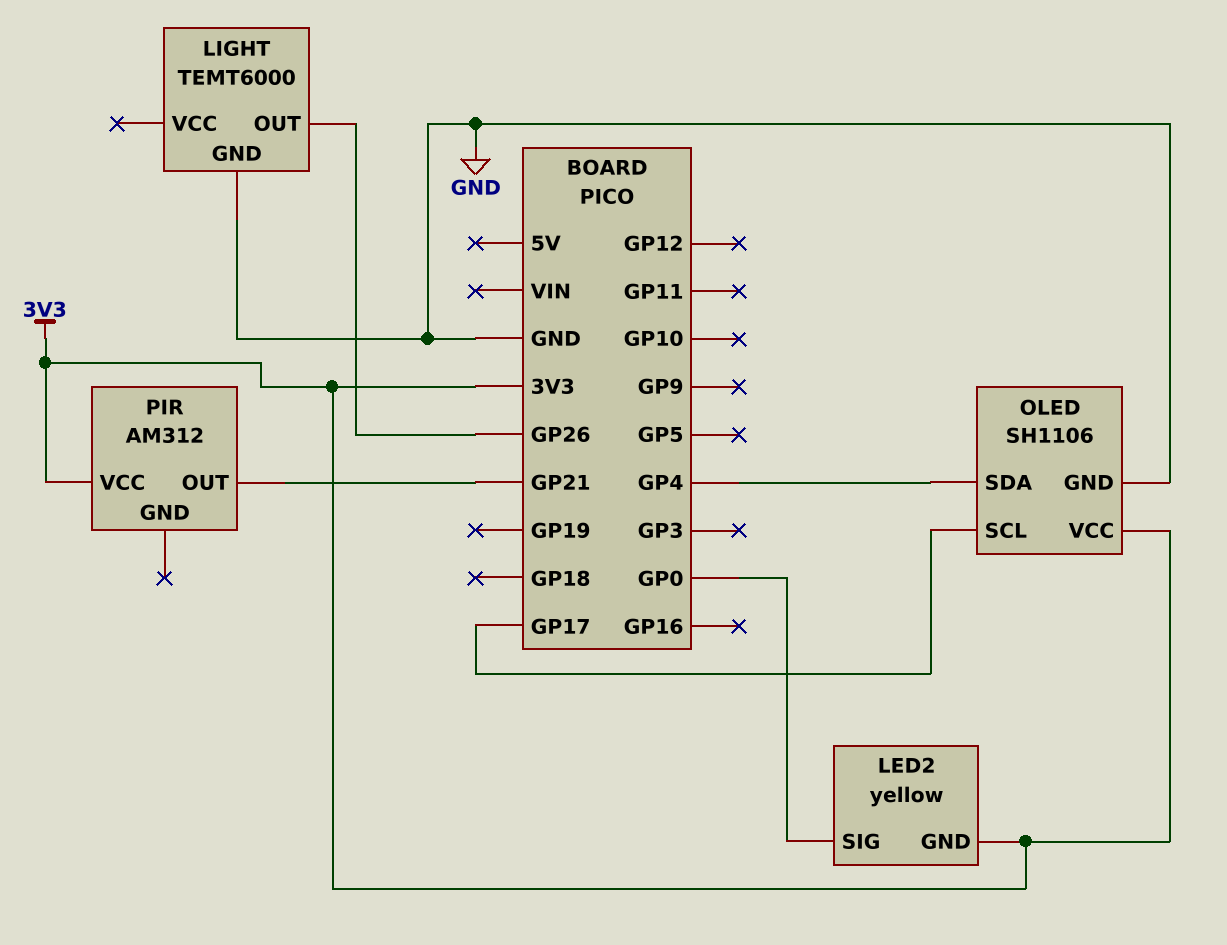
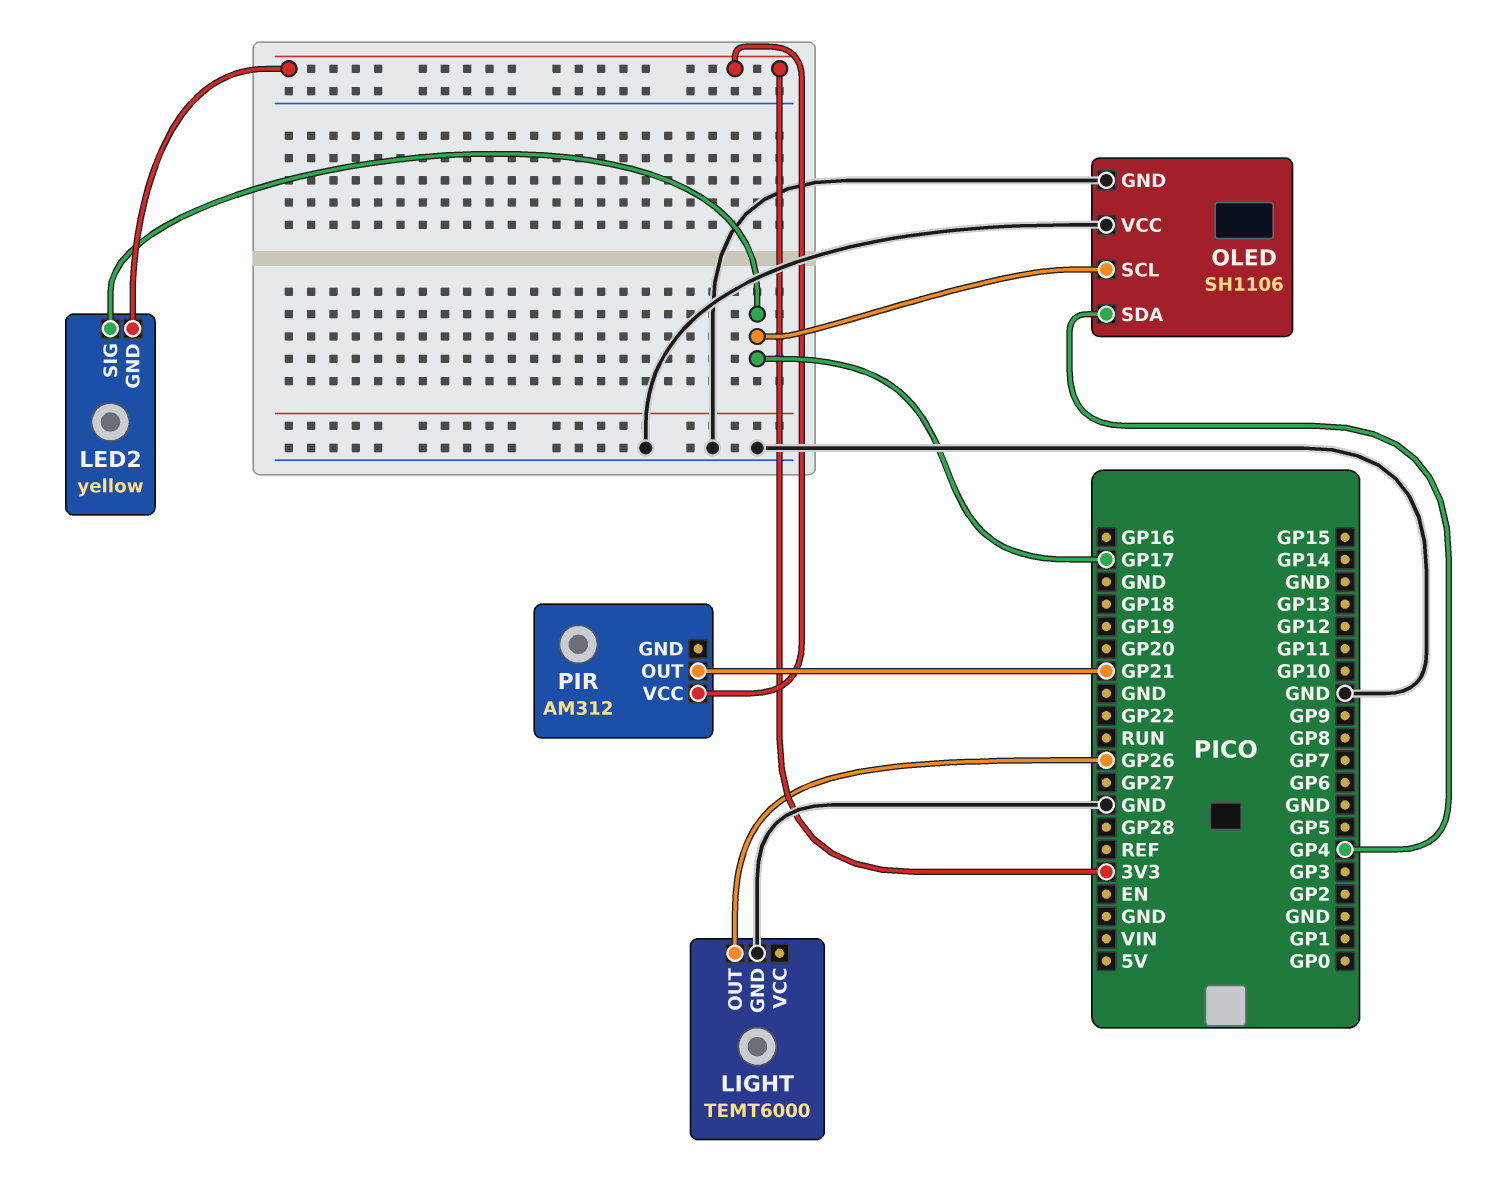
LED2 pin SIG: GP0 -> GP17
OLED pin VCC: 3V3 -> GND

